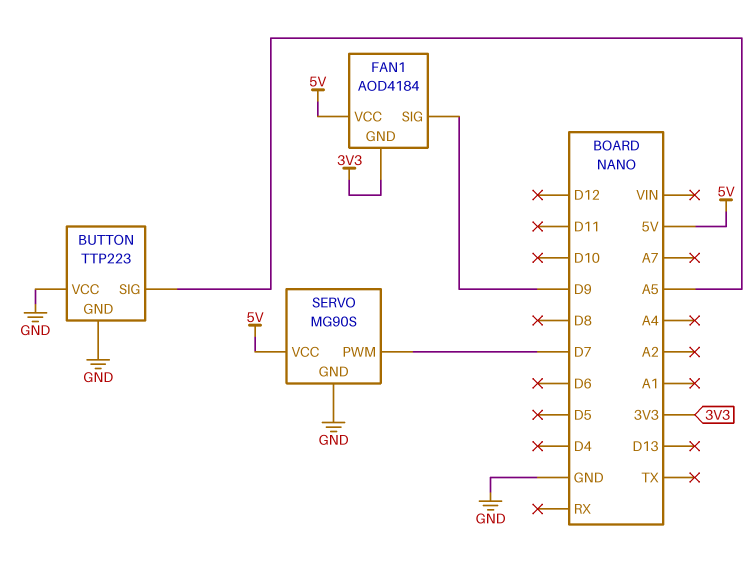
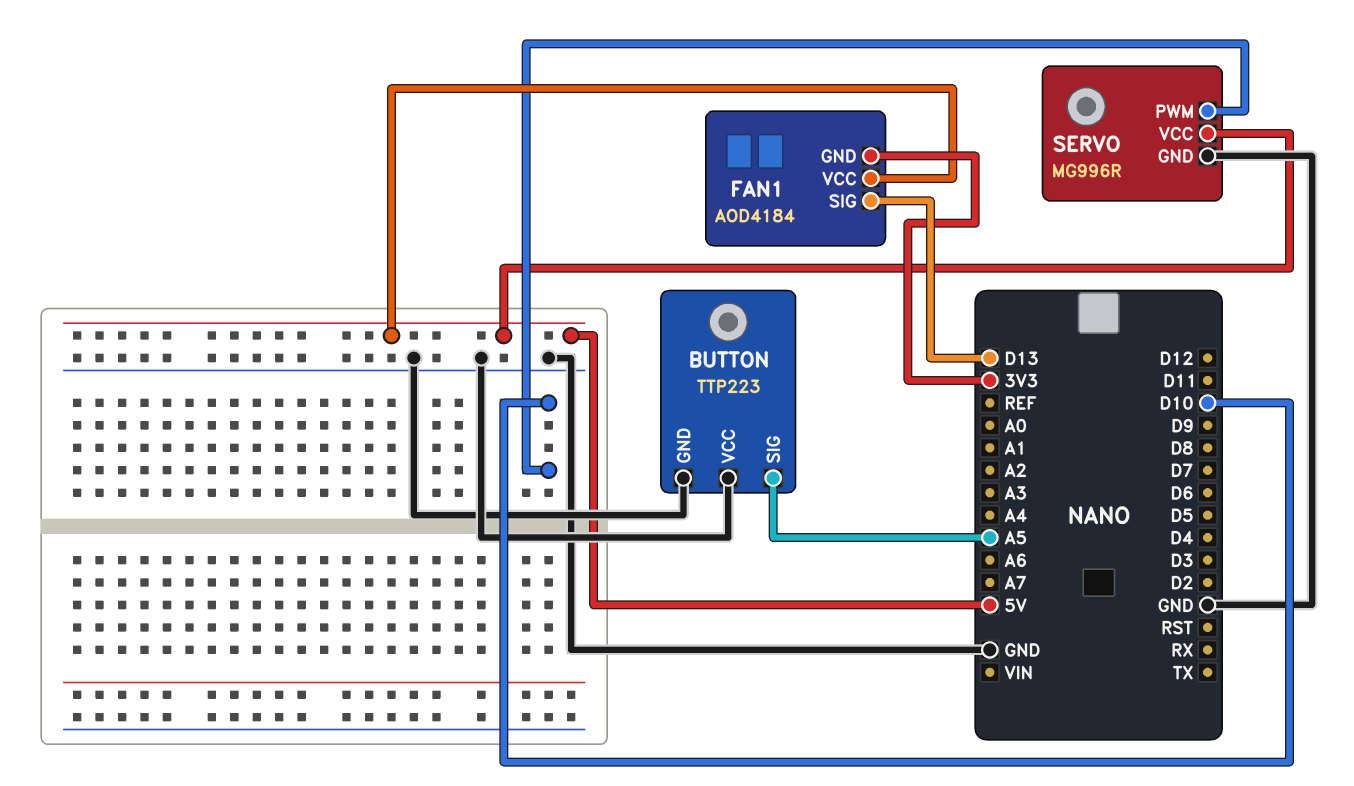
FAN1 pin SIG: D9 -> D13
SERVO: MG90S -> MG996R
SERVO pin PWM: D7 -> D10

